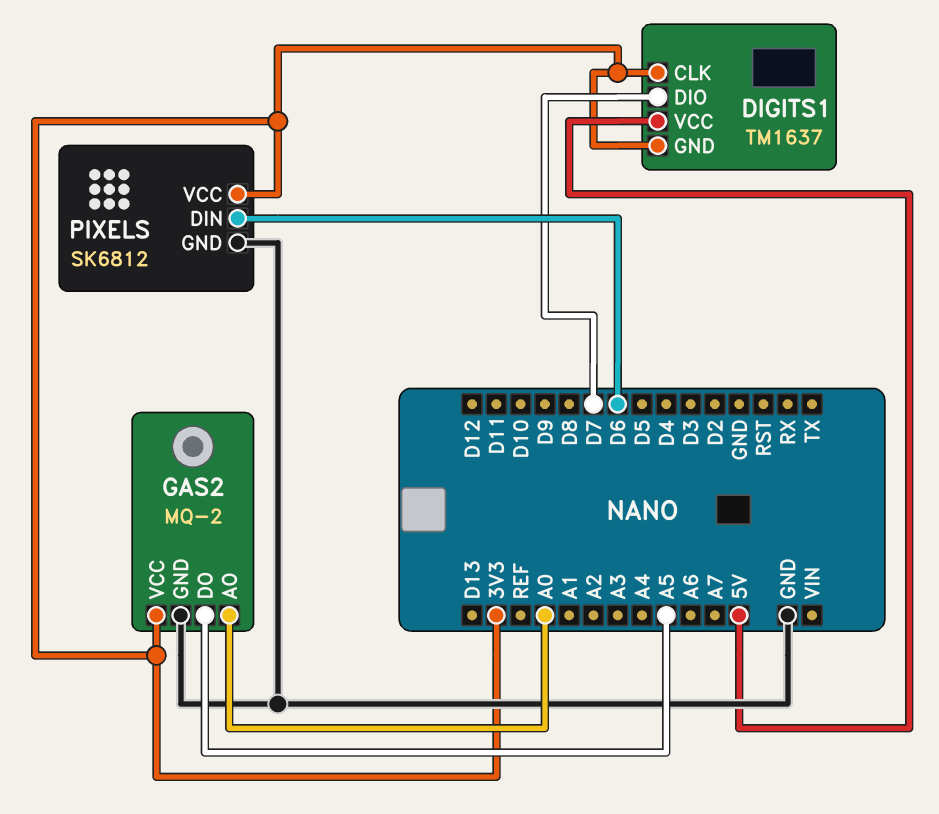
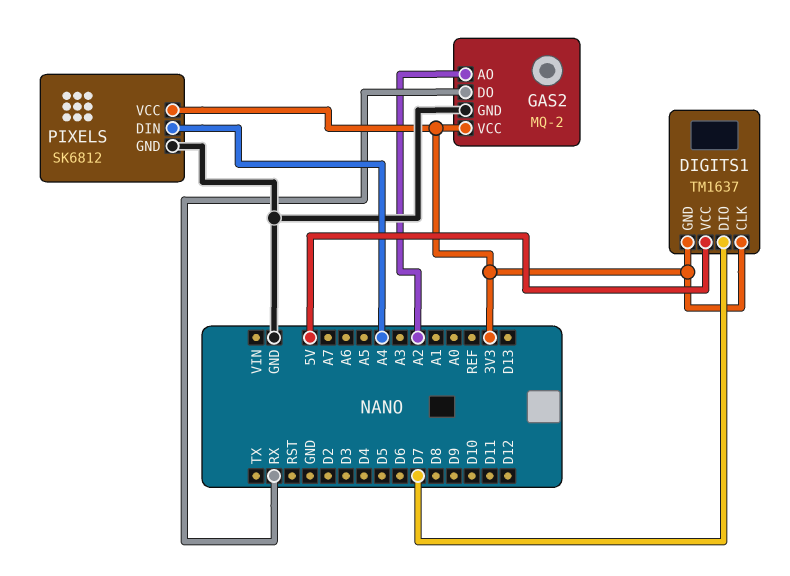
GAS2 pin AO: A0 -> A2
GAS2 pin DO: A5 -> RX
PIXELS pin DIN: D6 -> A4

